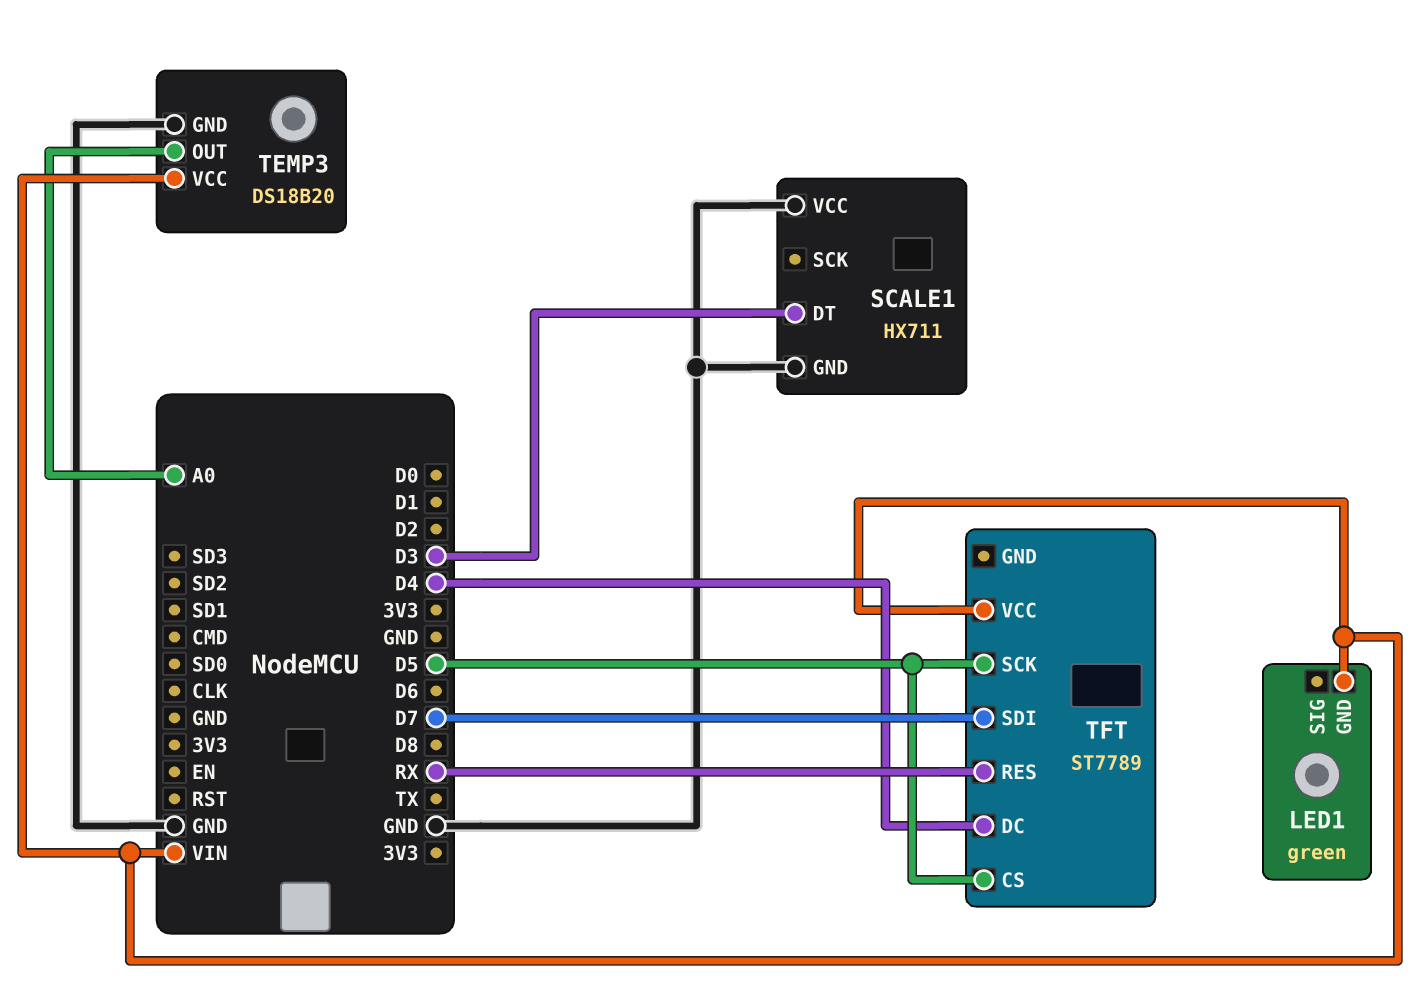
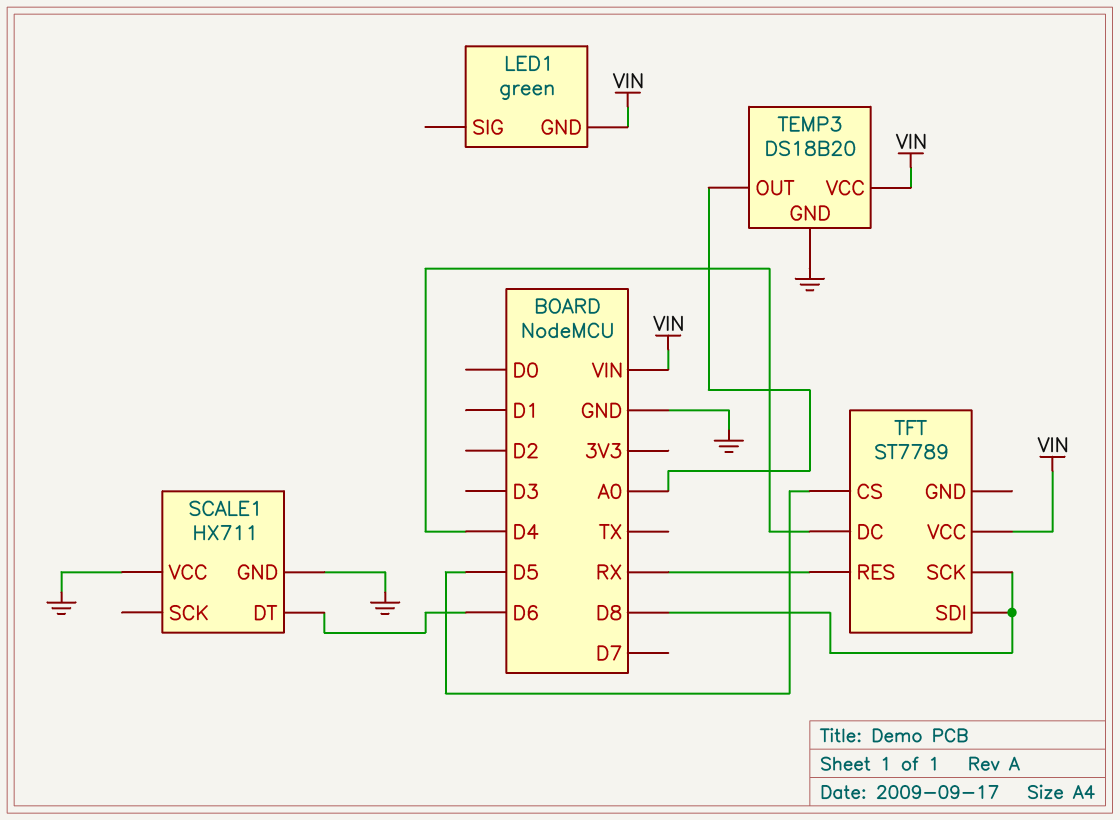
SCALE1 pin DT: D3 -> D6
TFT pin SCK: D5 -> D8
TFT pin SDI: D7 -> D8

